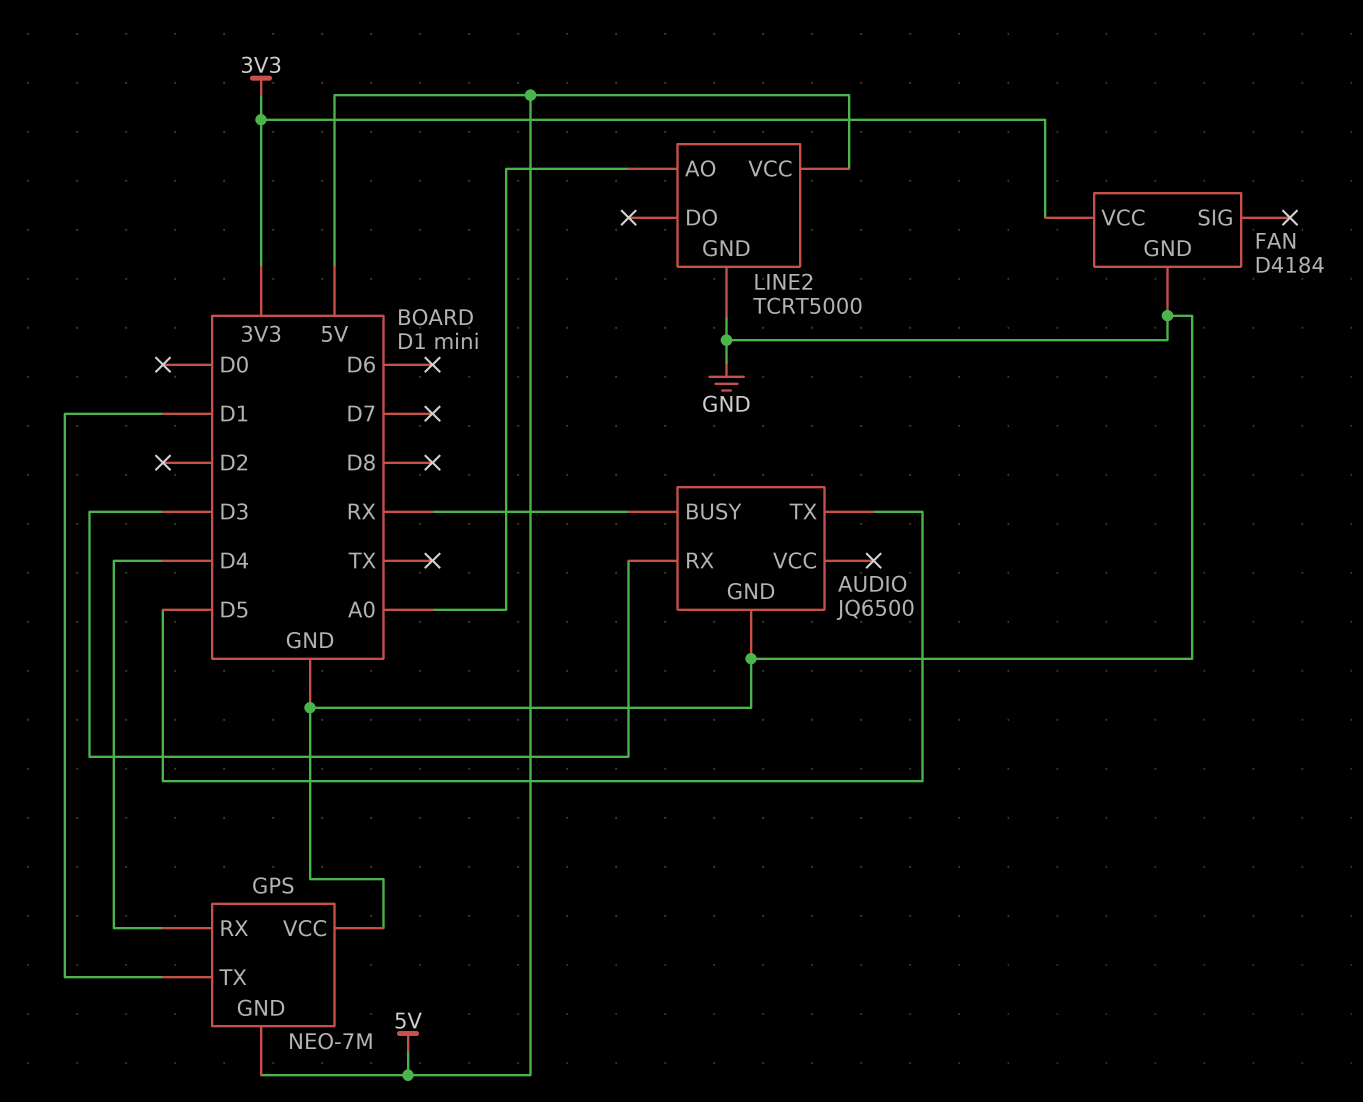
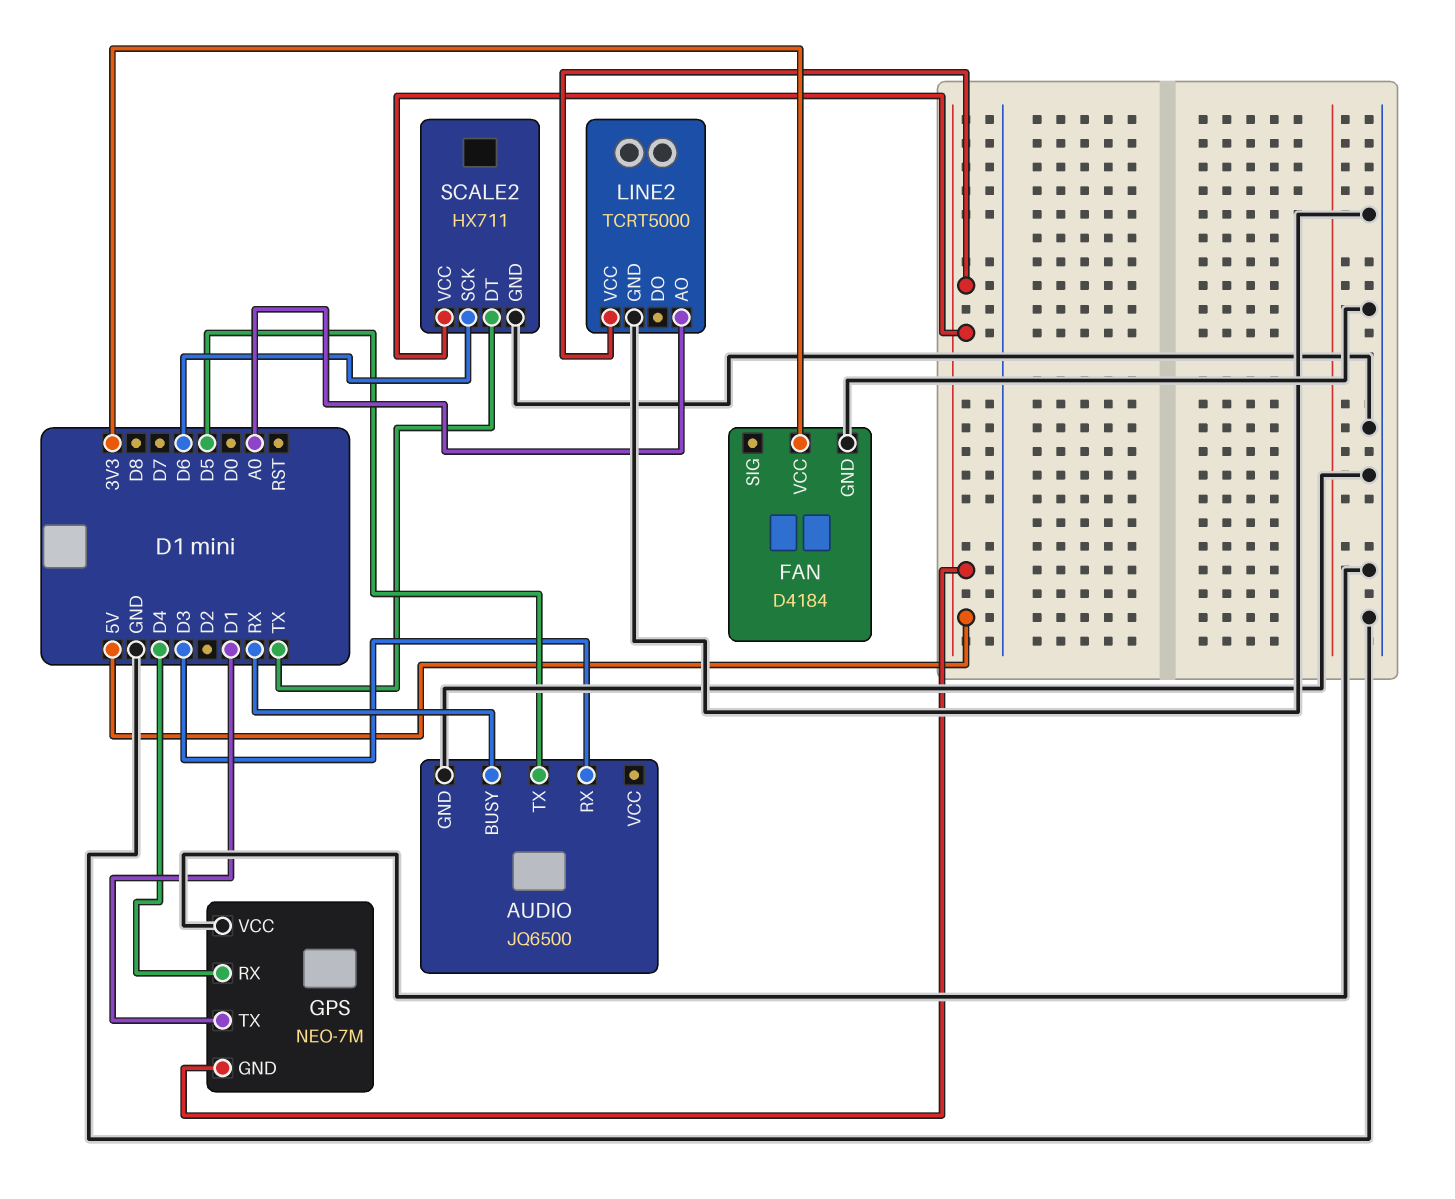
SCALE2: none -> HX711
SCALE2 pin DT: none -> TX
SCALE2 pin GND: none -> GND
SCALE2 pin SCK: none -> D6
SCALE2 pin VCC: none -> 5V

